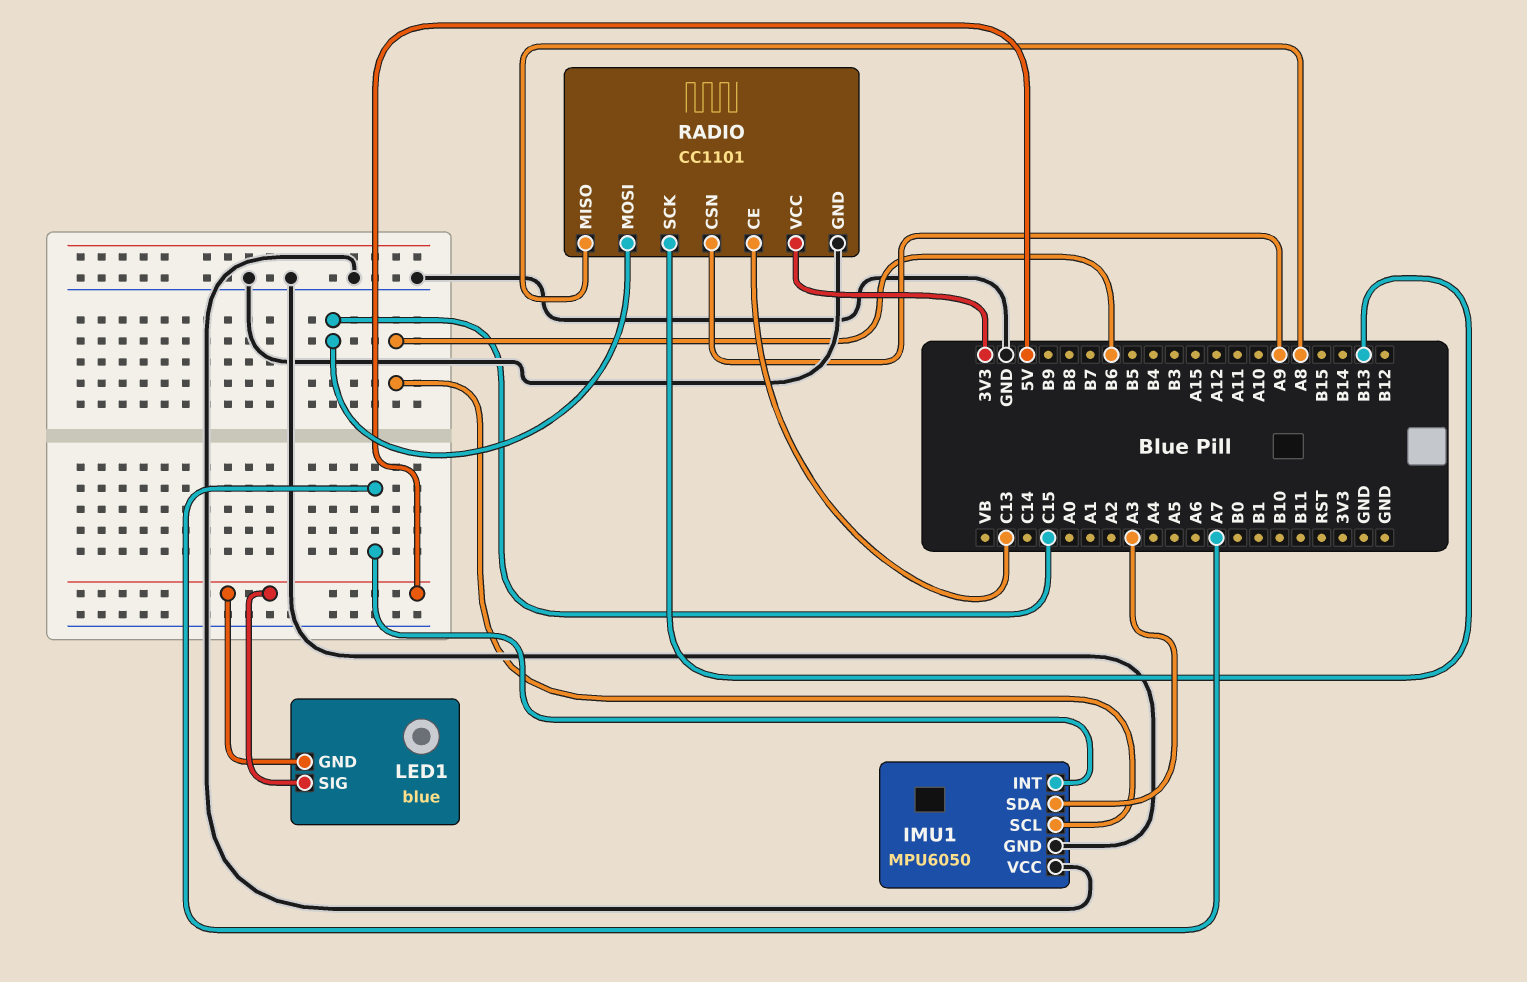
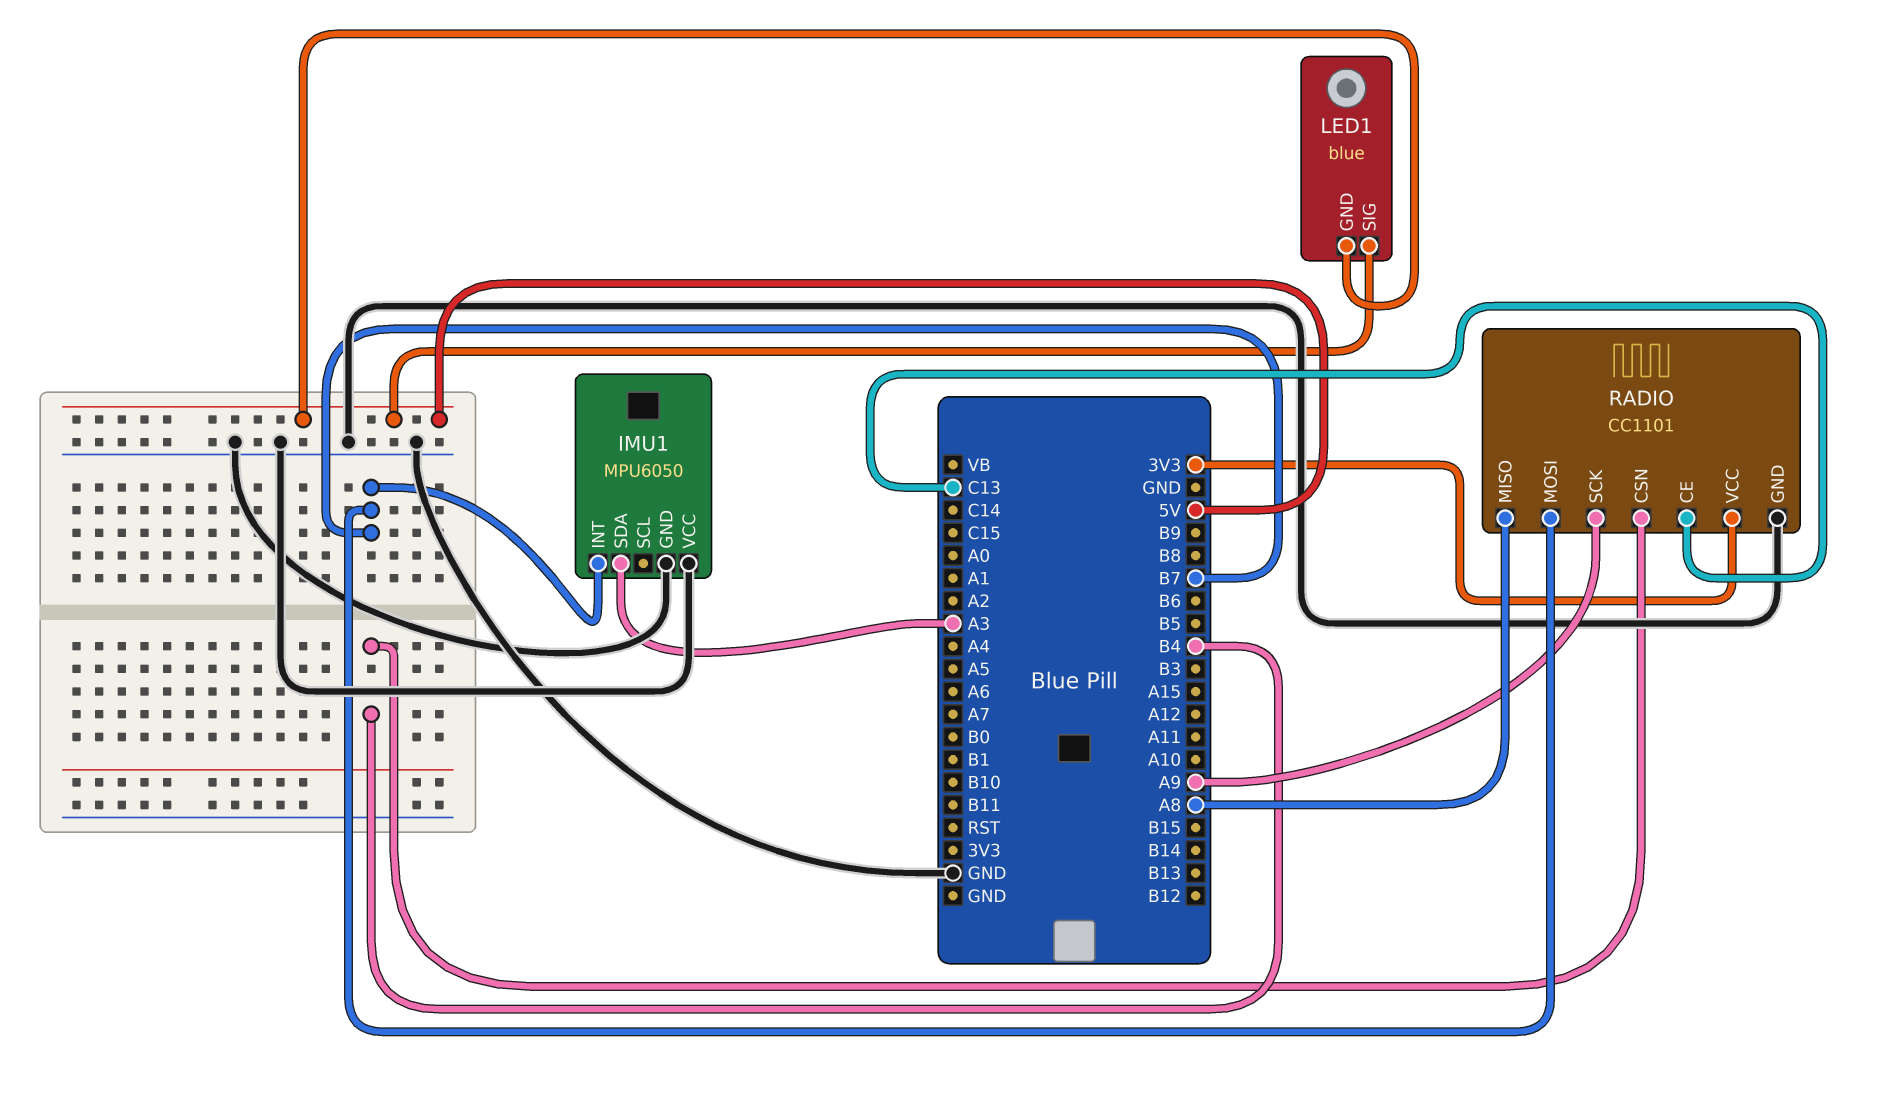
IMU1 pin INT: A7 -> B7
IMU1 pin SCL: B6 -> none
RADIO pin CSN: A9 -> B4
RADIO pin MOSI: C15 -> B7
RADIO pin SCK: B13 -> A9

